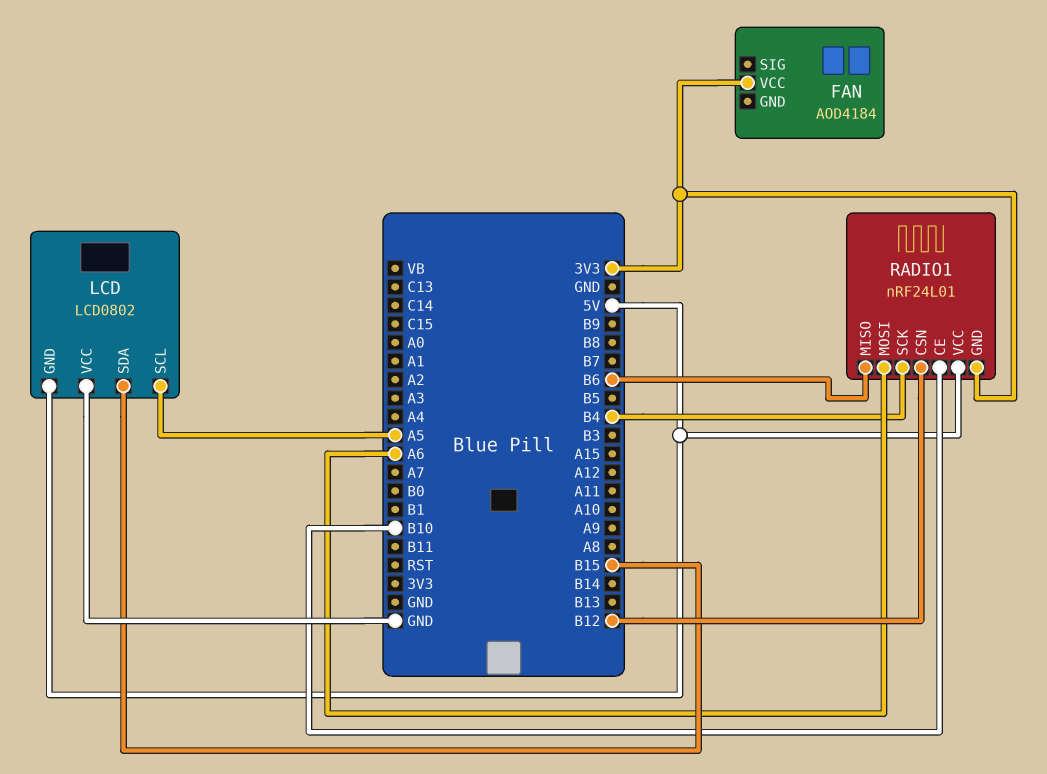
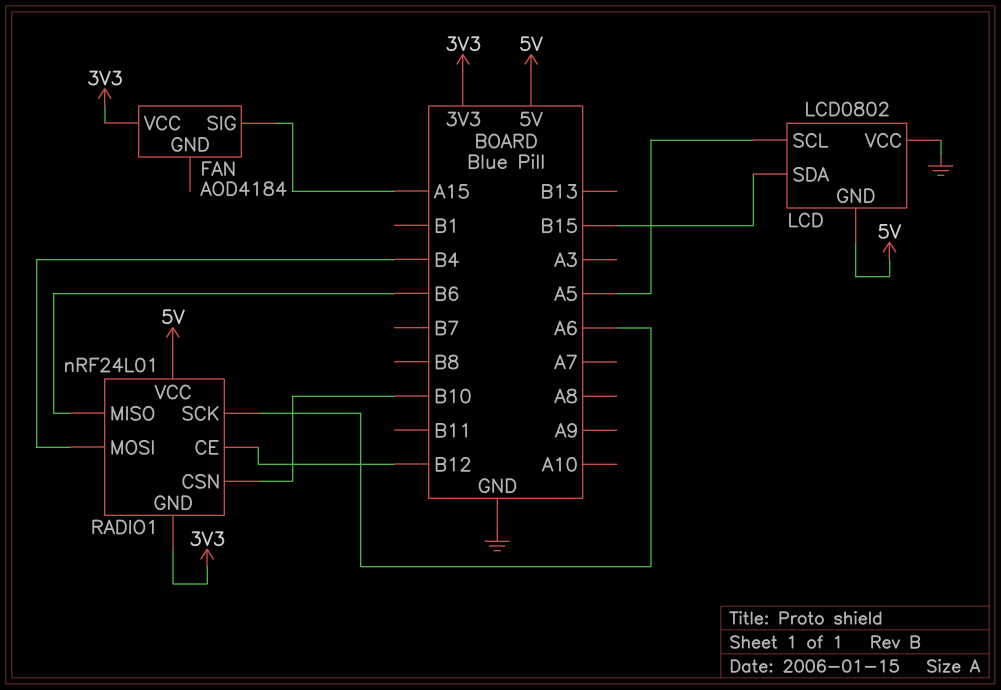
FAN pin SIG: none -> A15
RADIO1 pin CE: B10 -> B12
RADIO1 pin CSN: B12 -> B10
RADIO1 pin MOSI: A6 -> B4
RADIO1 pin SCK: B4 -> A6

